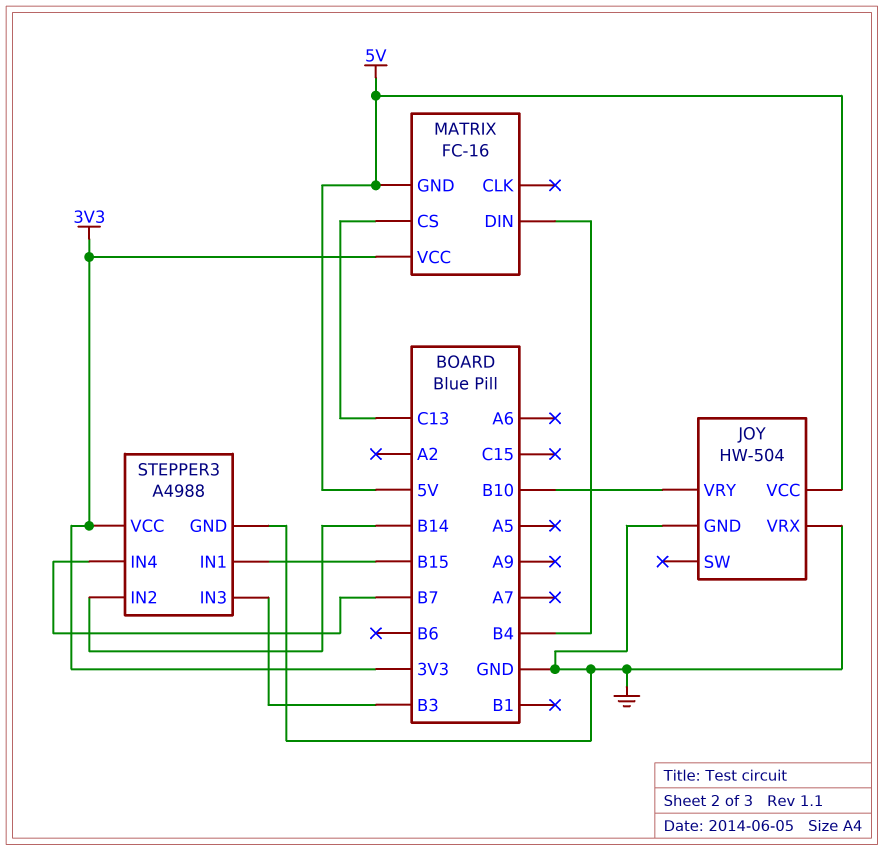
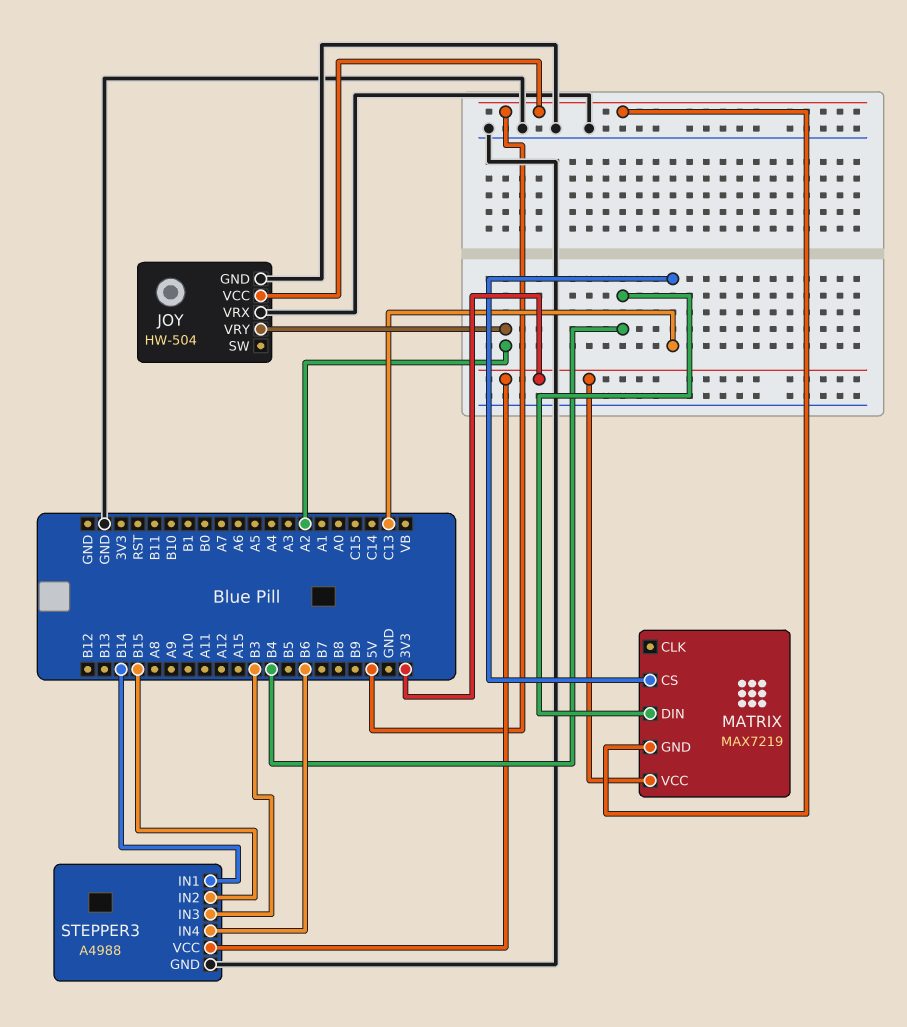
JOY pin VRY: B10 -> A2
MATRIX: FC-16 -> MAX7219
STEPPER3 pin IN1: B15 -> B14
STEPPER3 pin IN2: B14 -> B15
STEPPER3 pin IN4: B7 -> B6

